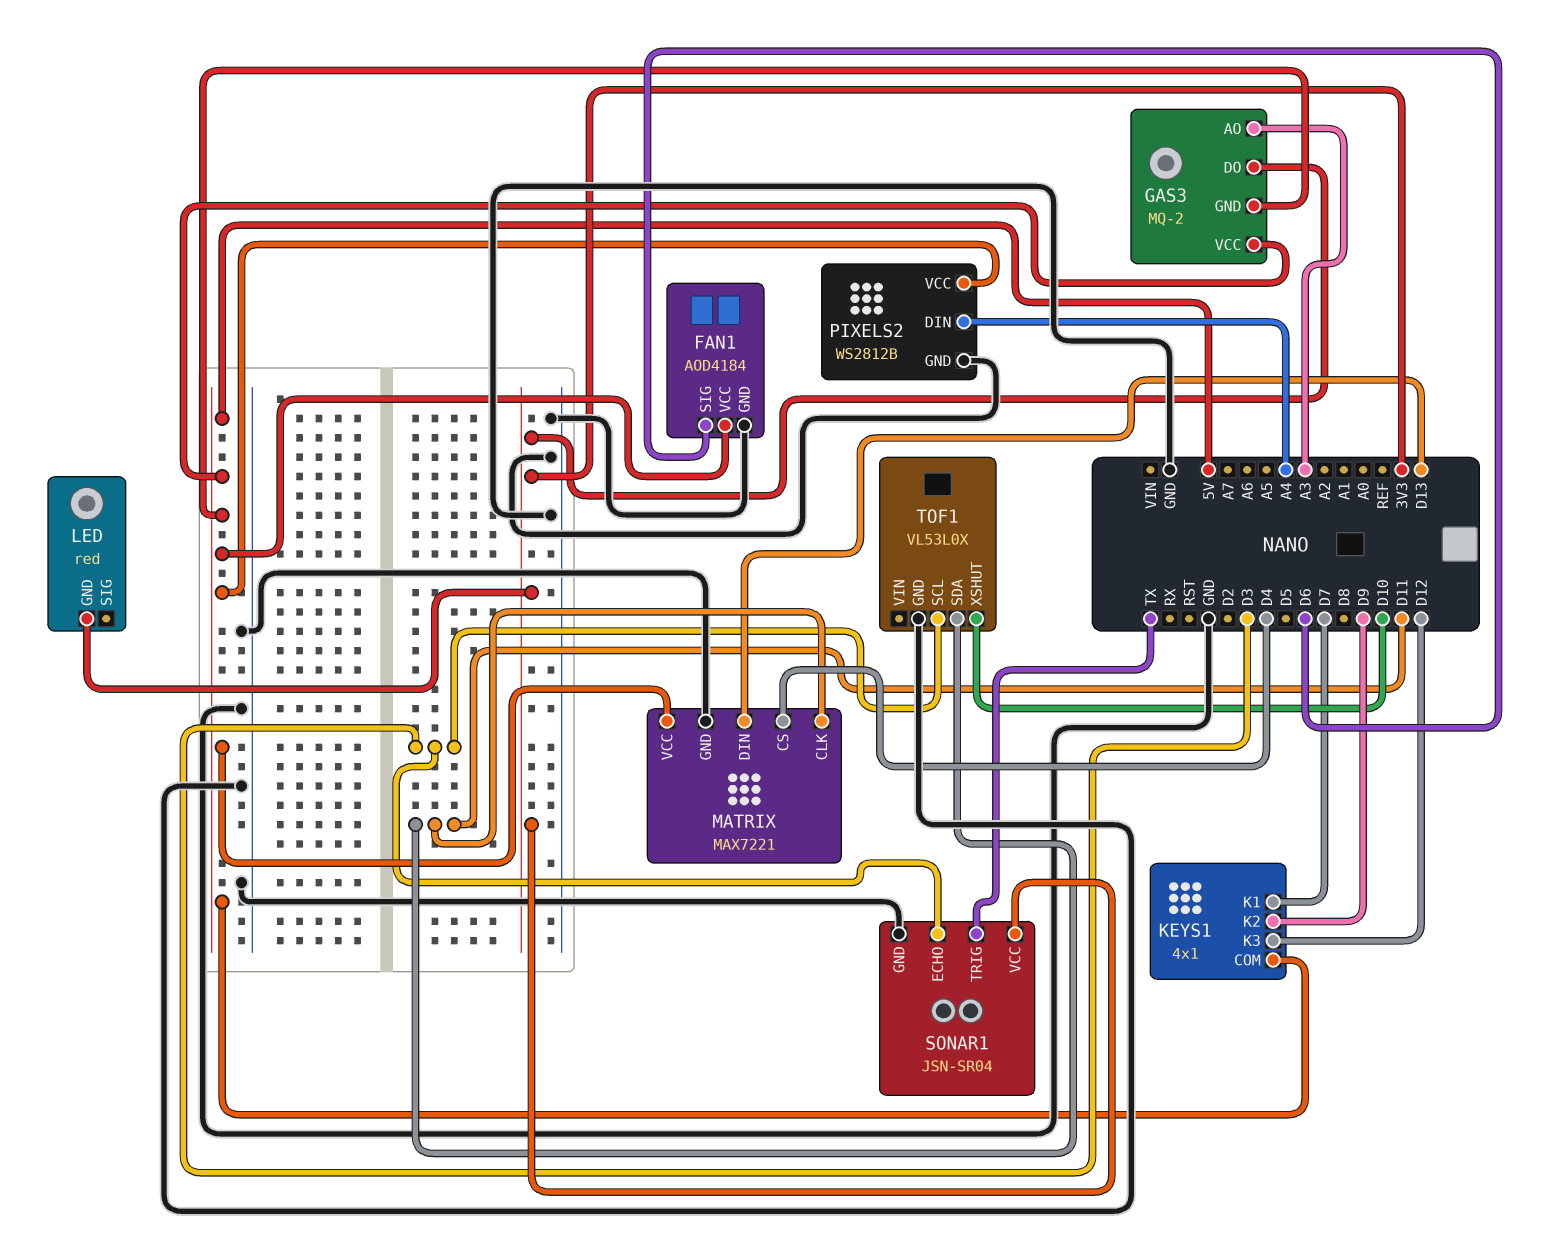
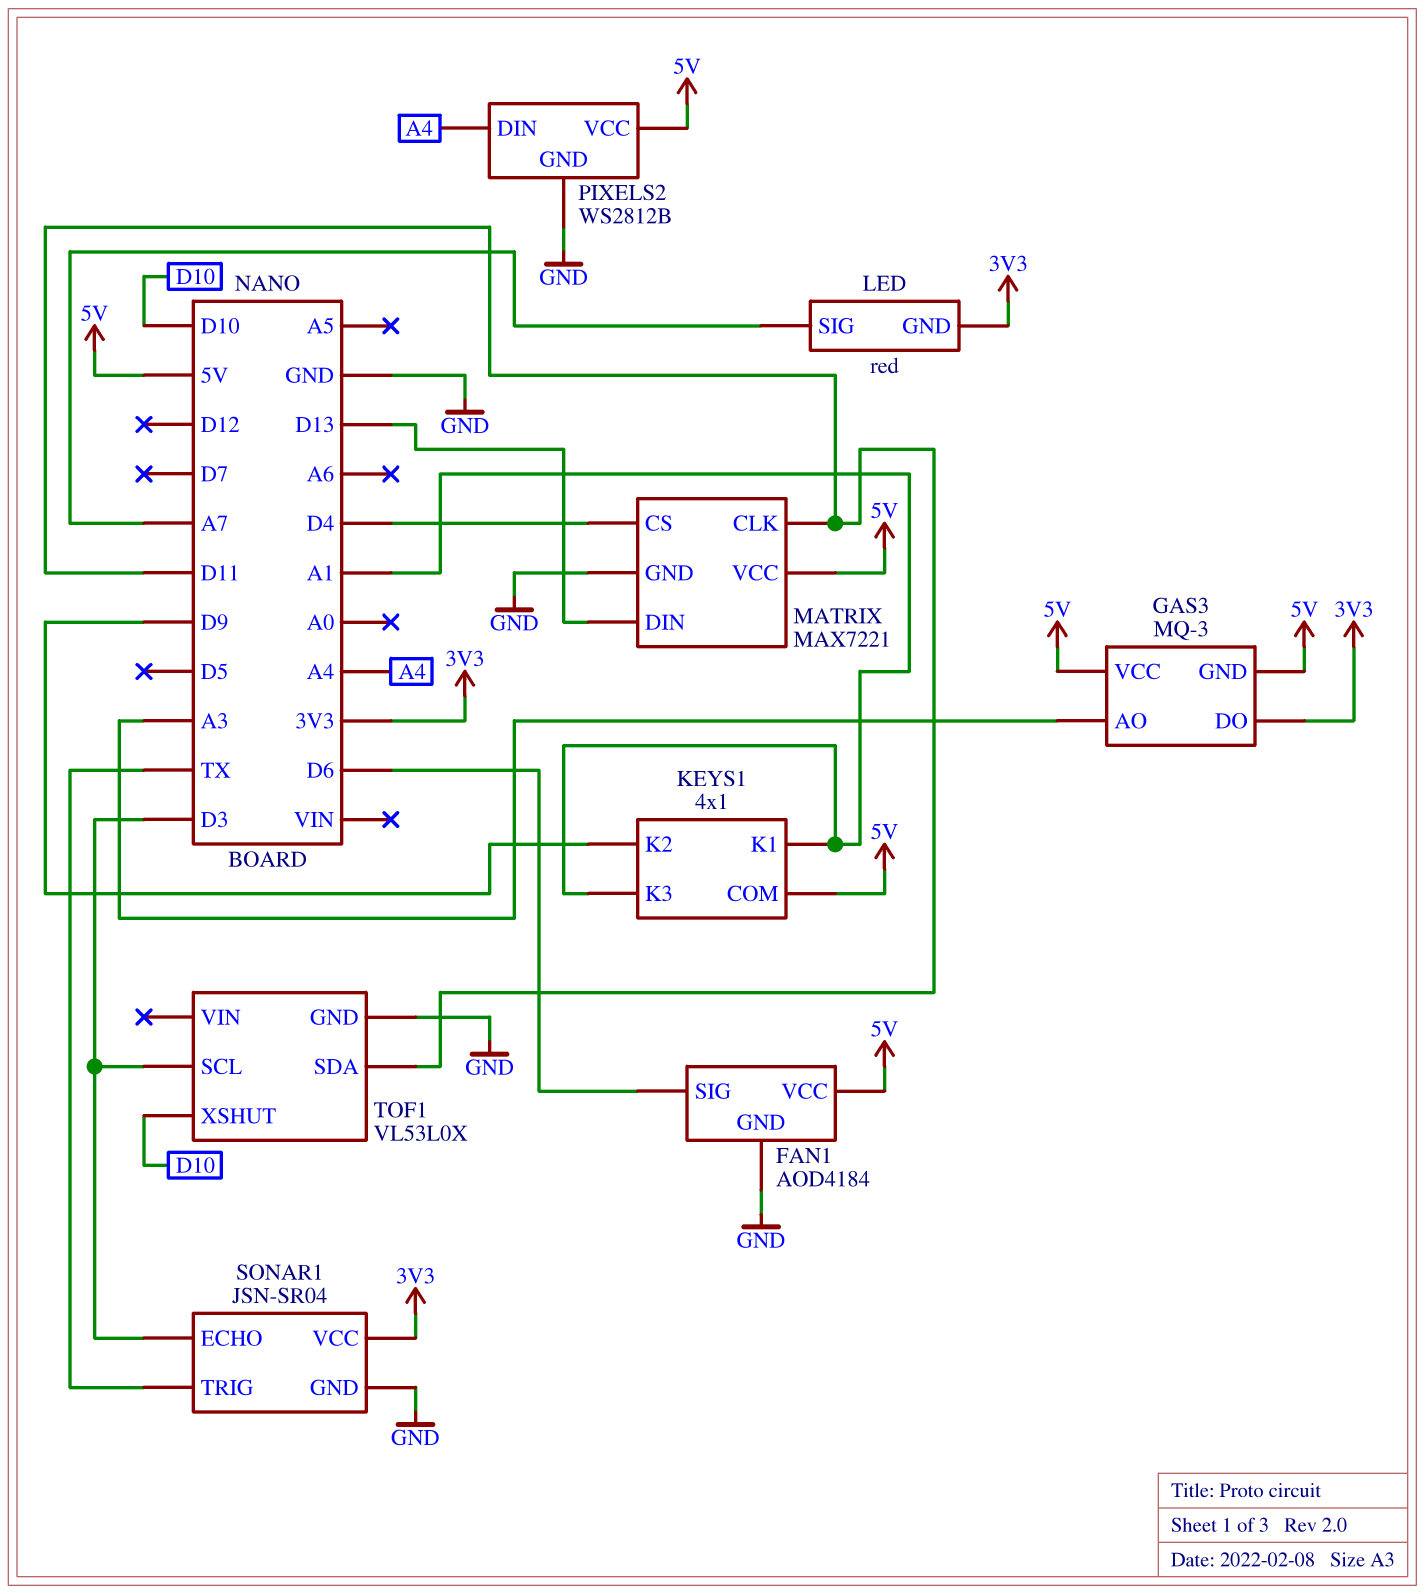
GAS3: MQ-2 -> MQ-3
KEYS1 pin K1: D7 -> A1
KEYS1 pin K3: D12 -> A1
LED pin SIG: none -> A7

